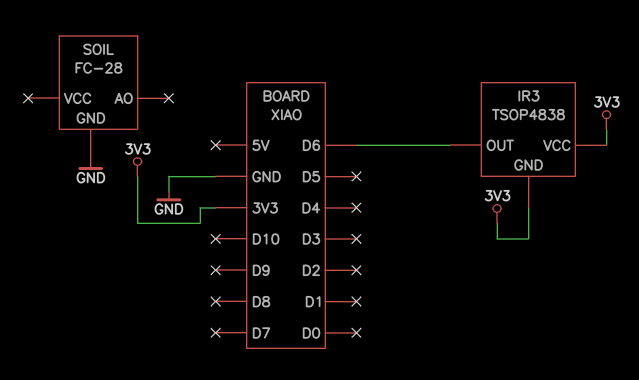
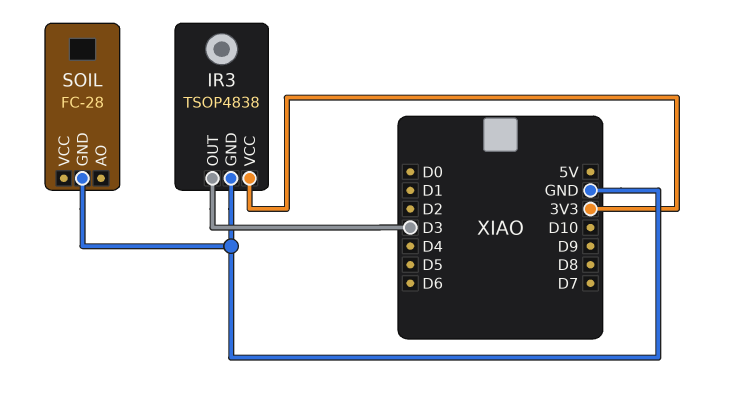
IR3 pin GND: 3V3 -> GND
IR3 pin OUT: D6 -> D3

